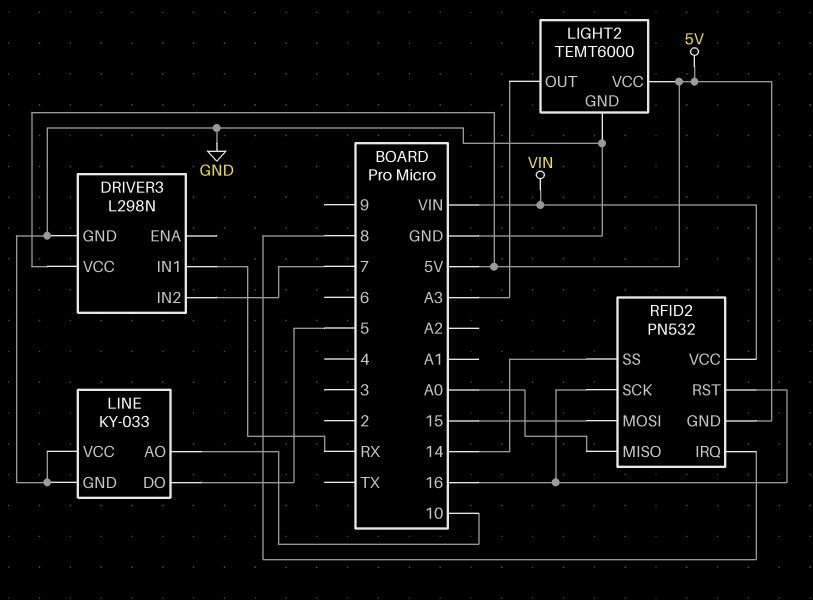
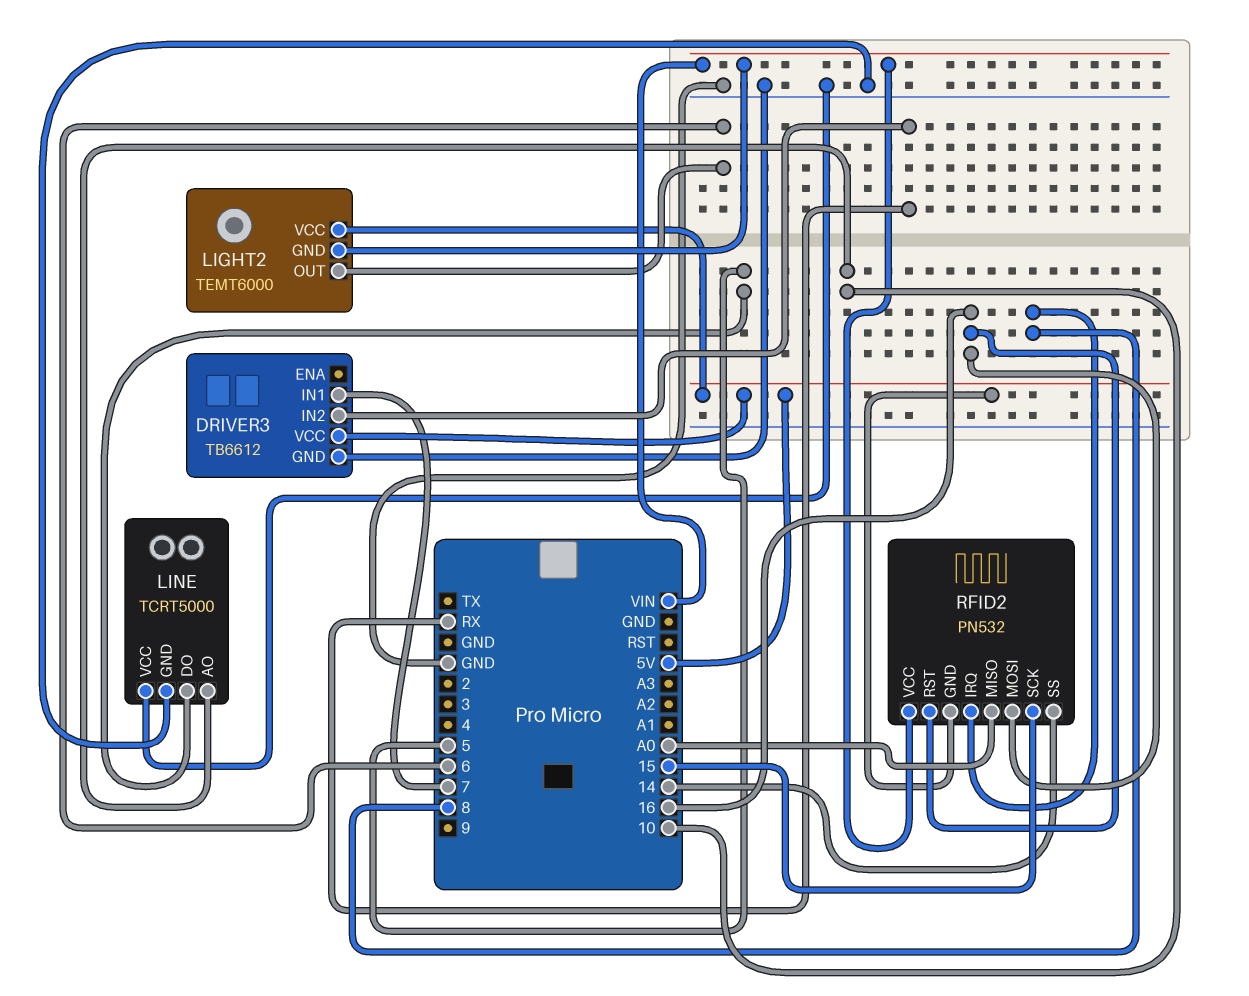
DRIVER3: L298N -> TB6612
DRIVER3 pin IN1: RX -> 7
DRIVER3 pin IN2: 7 -> RX
LIGHT2 pin GND: GND -> VIN
LIGHT2 pin OUT: A3 -> 6
LINE: KY-033 -> TCRT5000
RFID2 pin MOSI: 15 -> 16
RFID2 pin SCK: 16 -> 15

